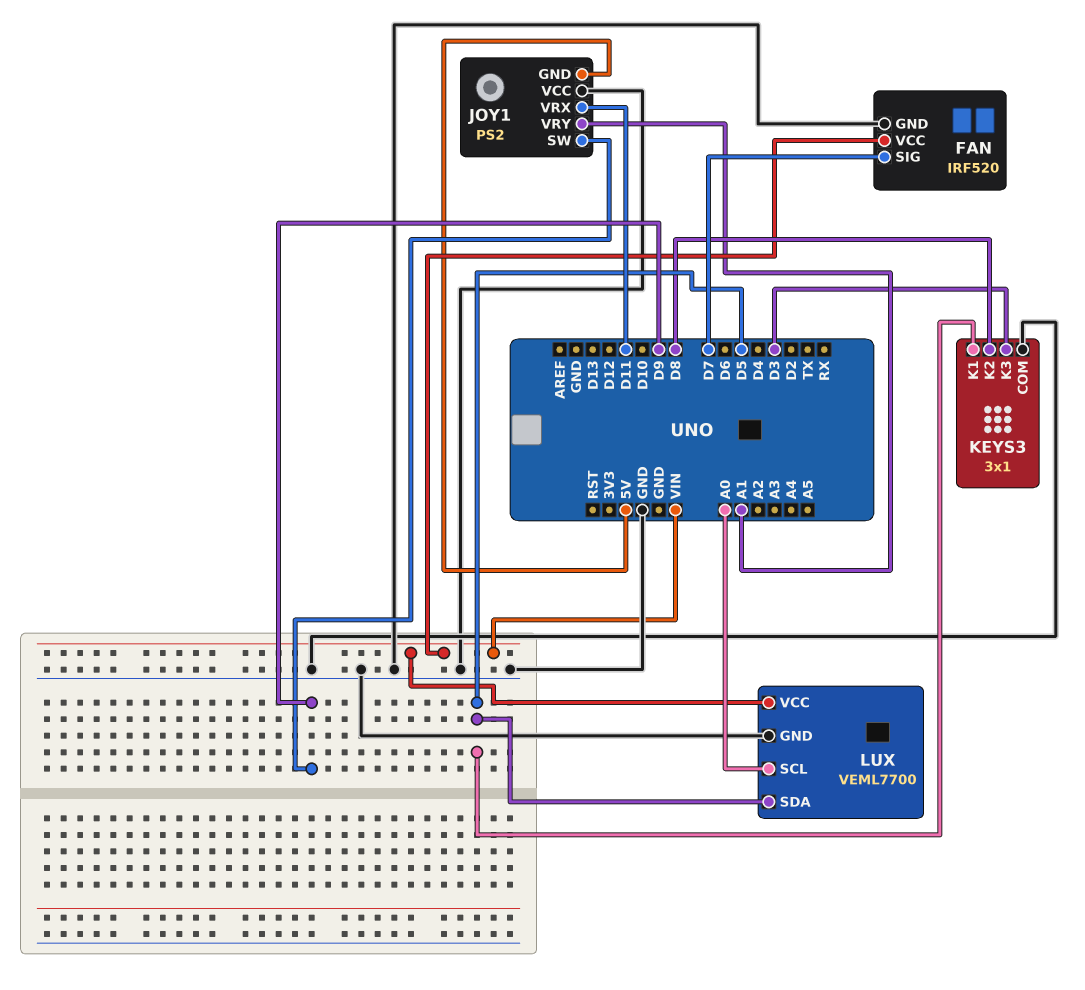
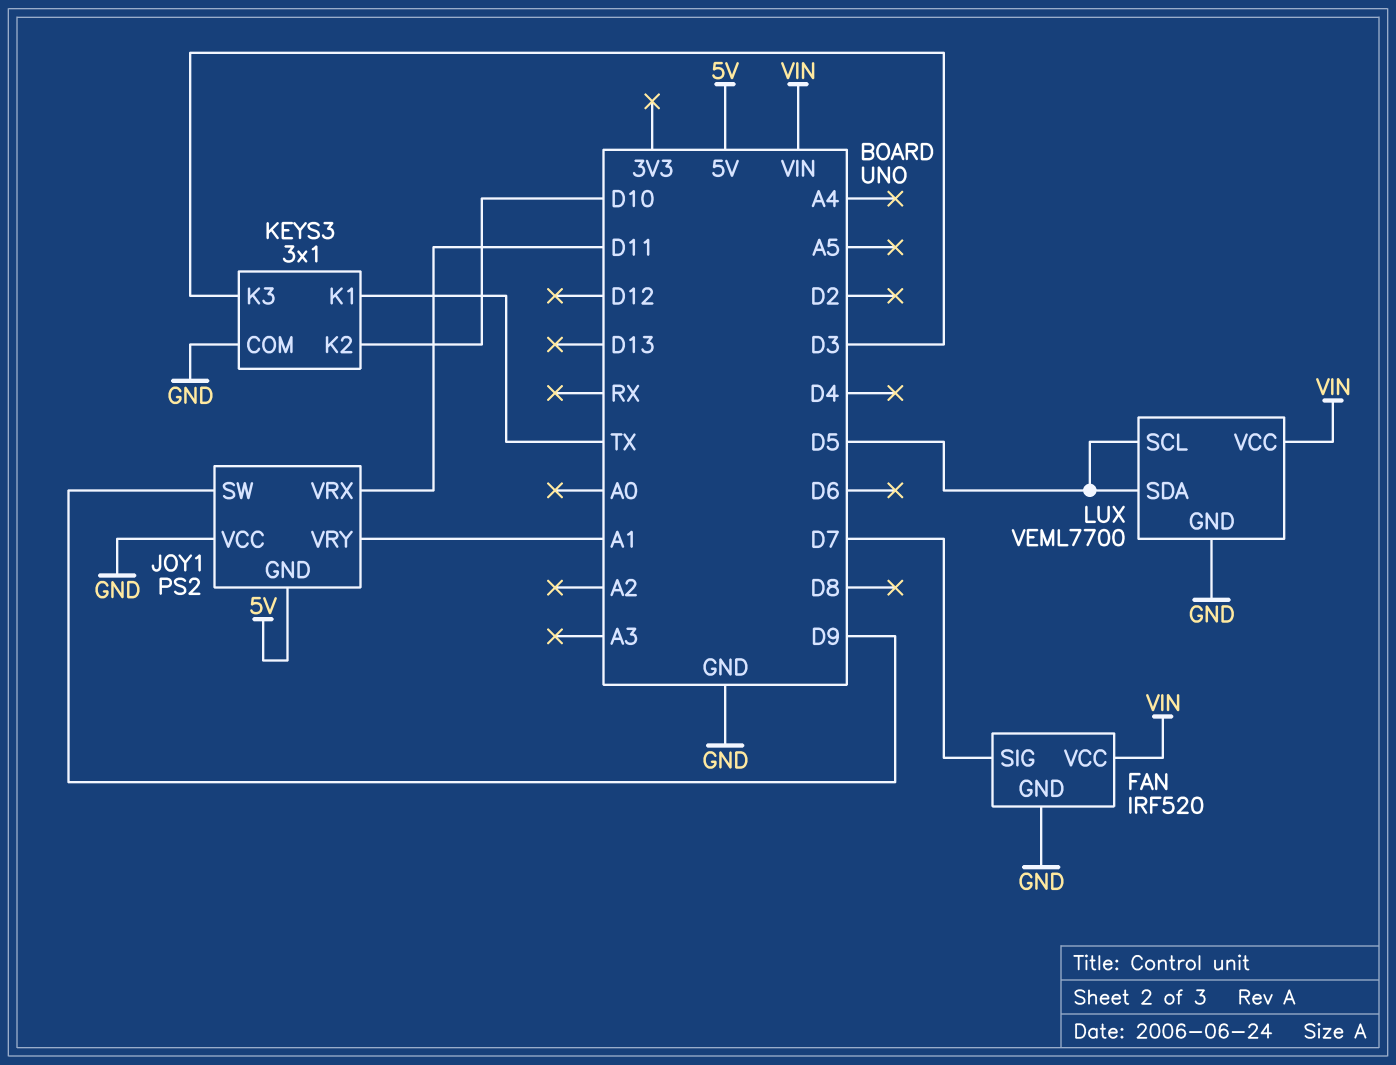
KEYS3 pin K1: D5 -> TX
KEYS3 pin K2: D8 -> D10
LUX pin SCL: A0 -> D5

